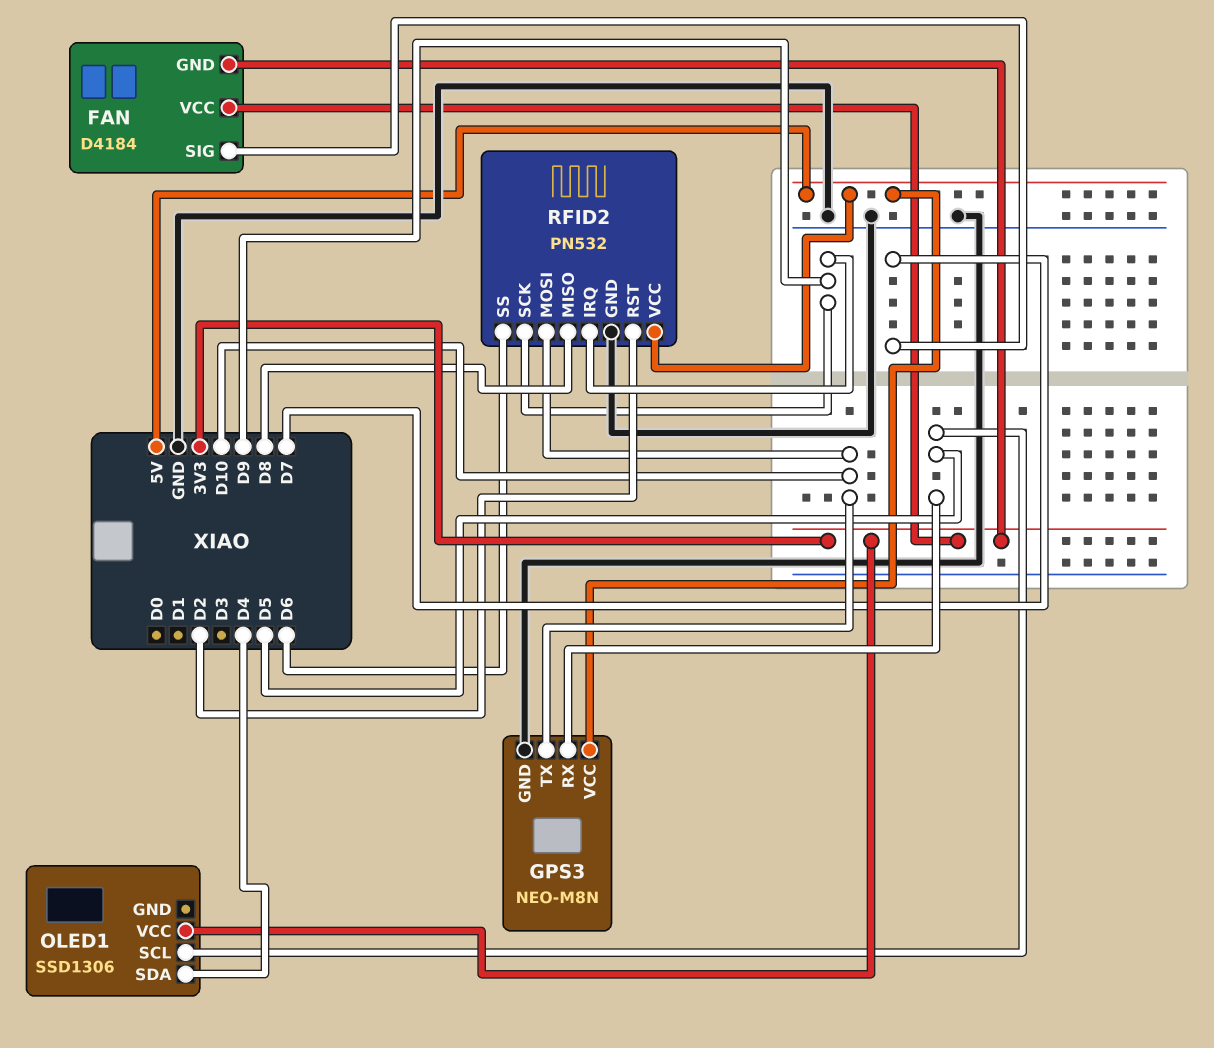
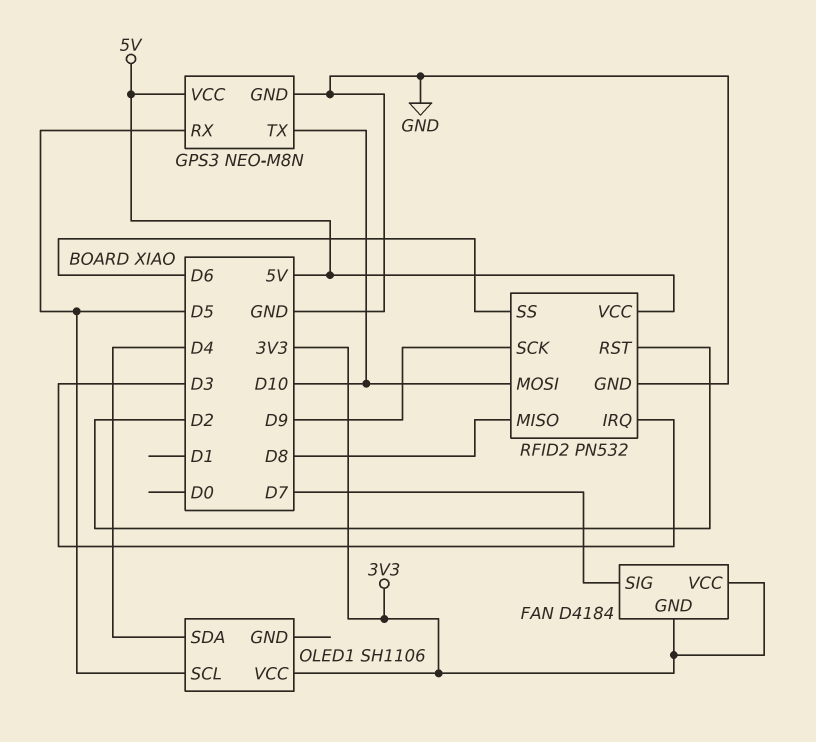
OLED1: SSD1306 -> SH1106
RFID2 pin IRQ: D9 -> D3

